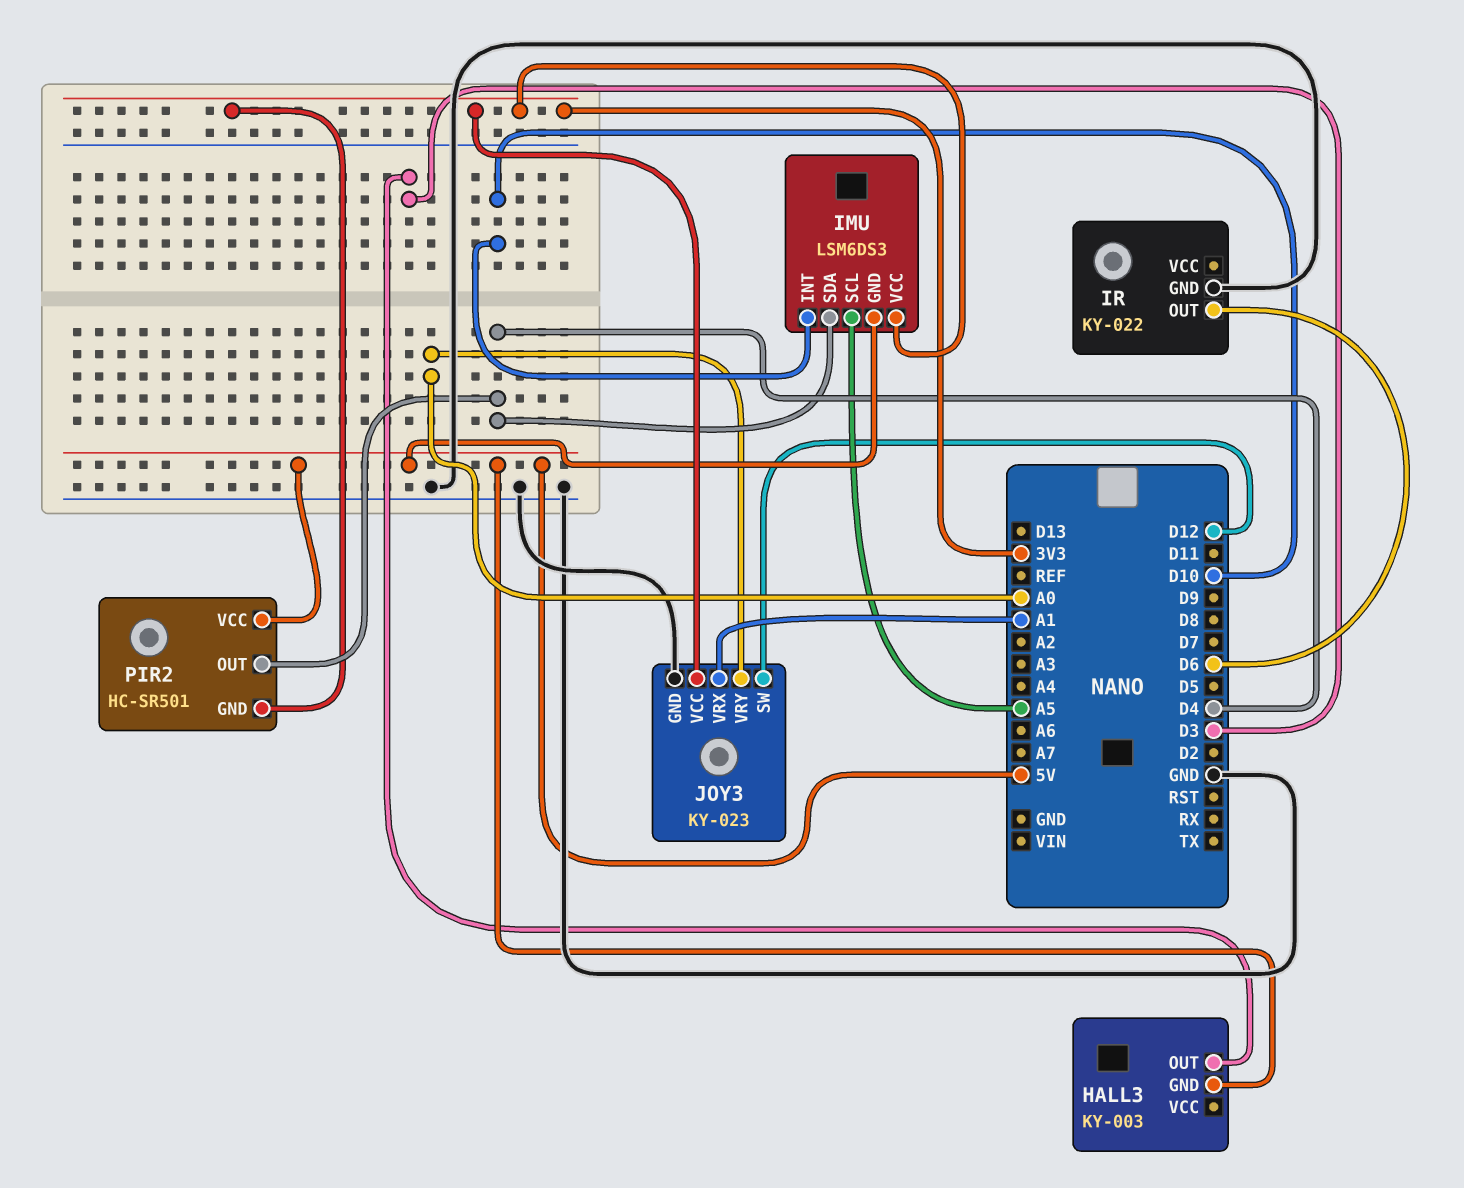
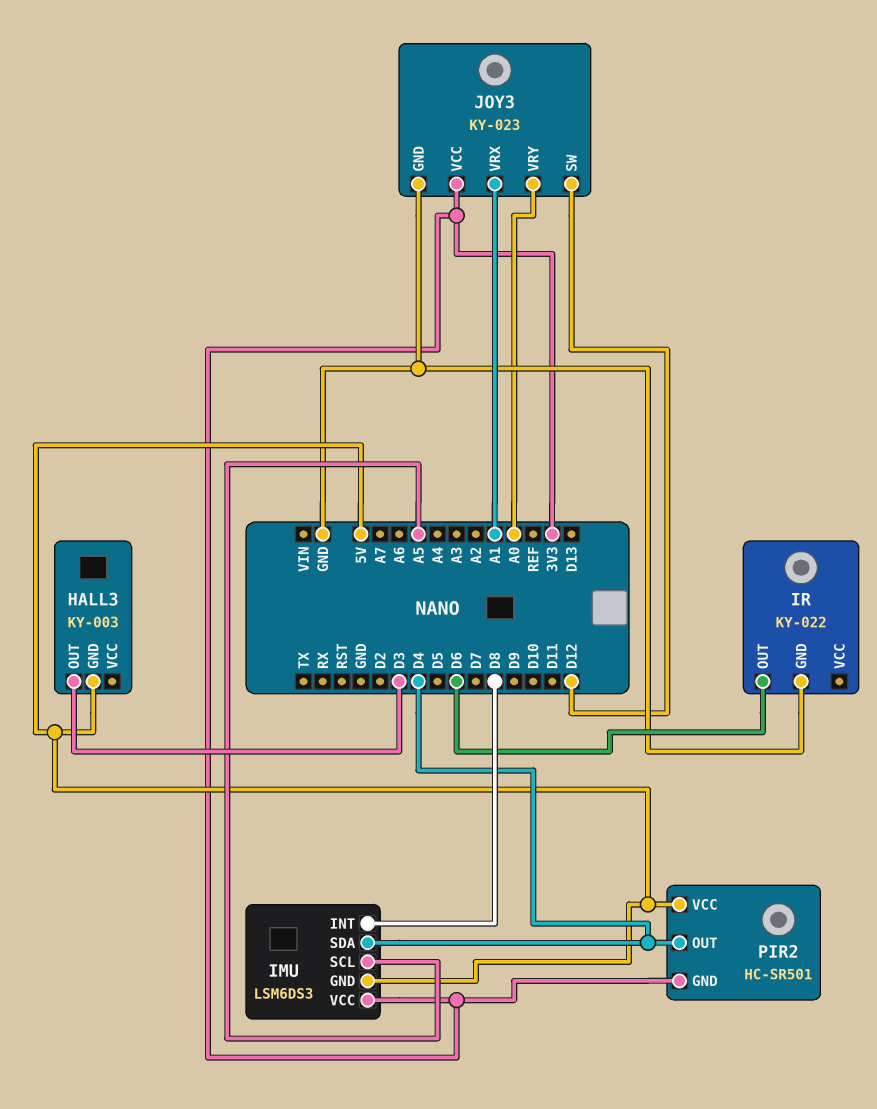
IMU pin INT: D10 -> D8

